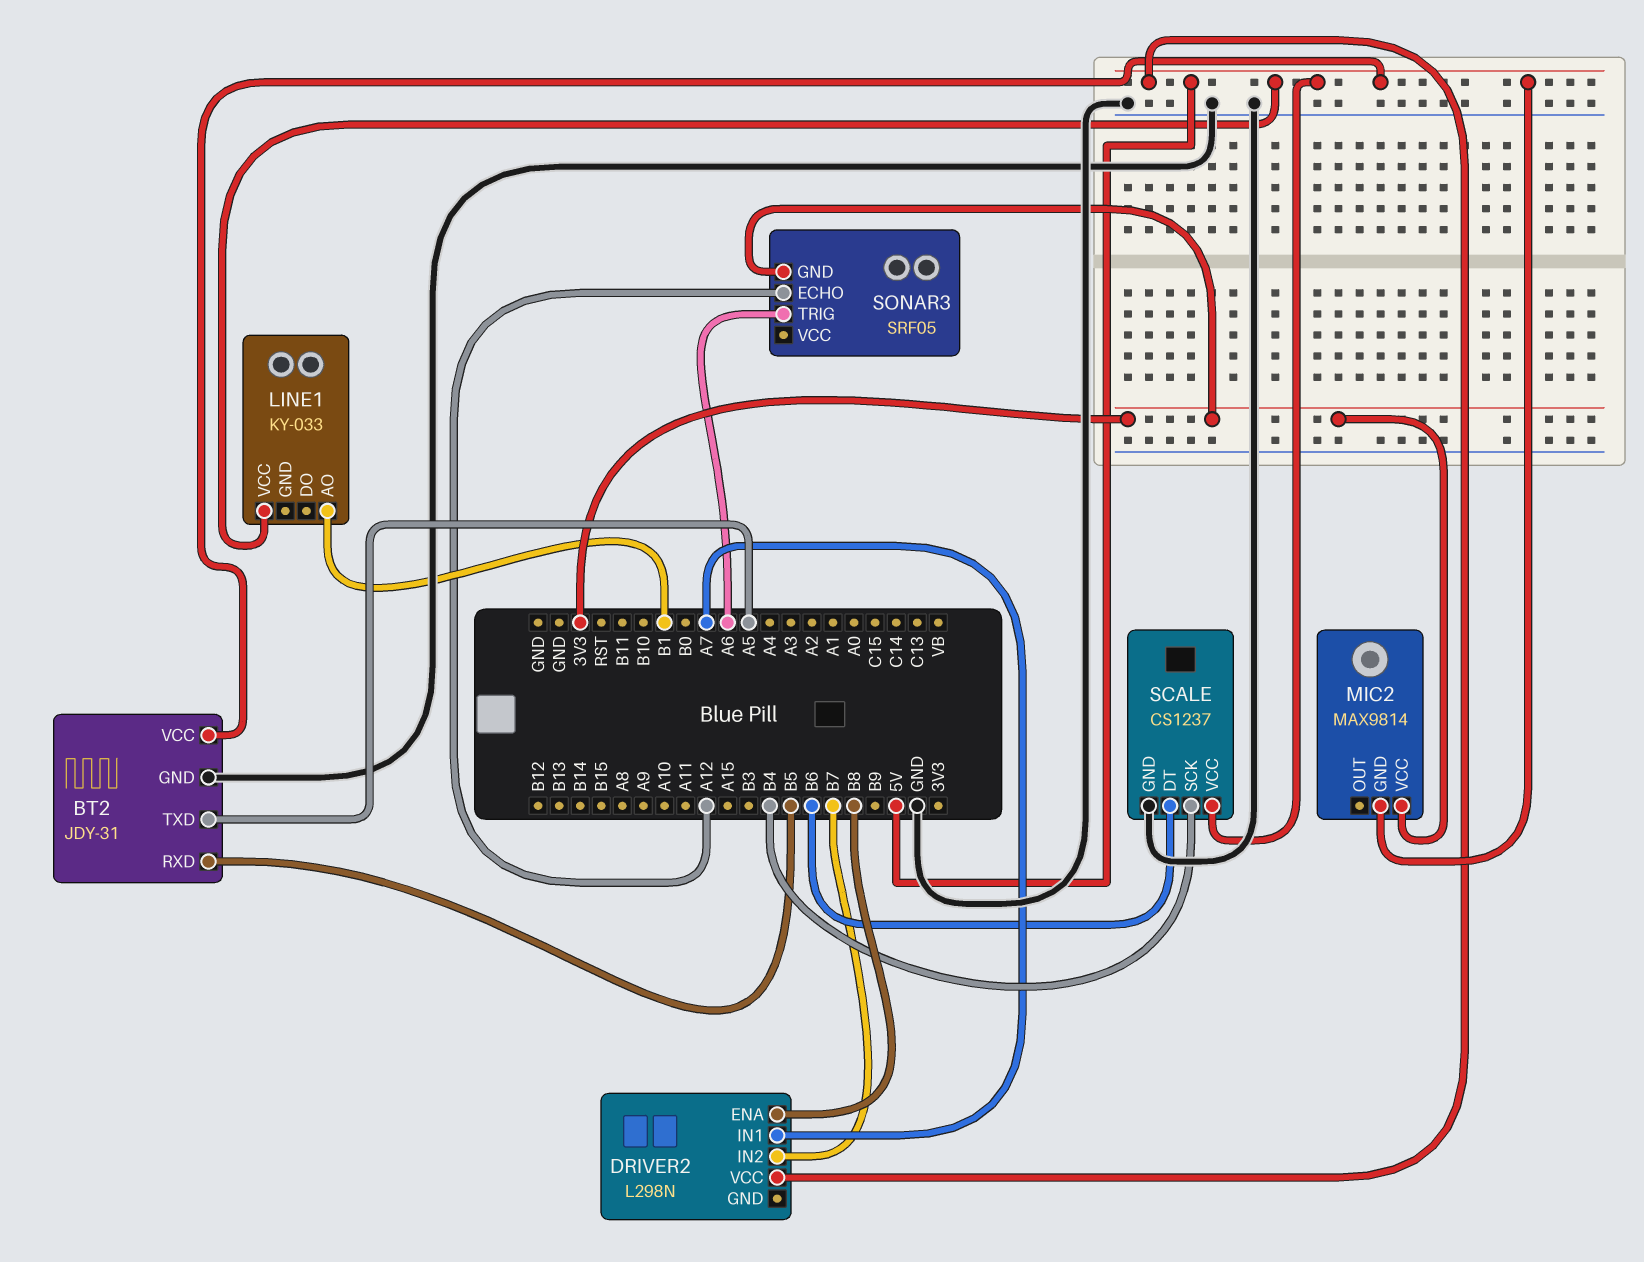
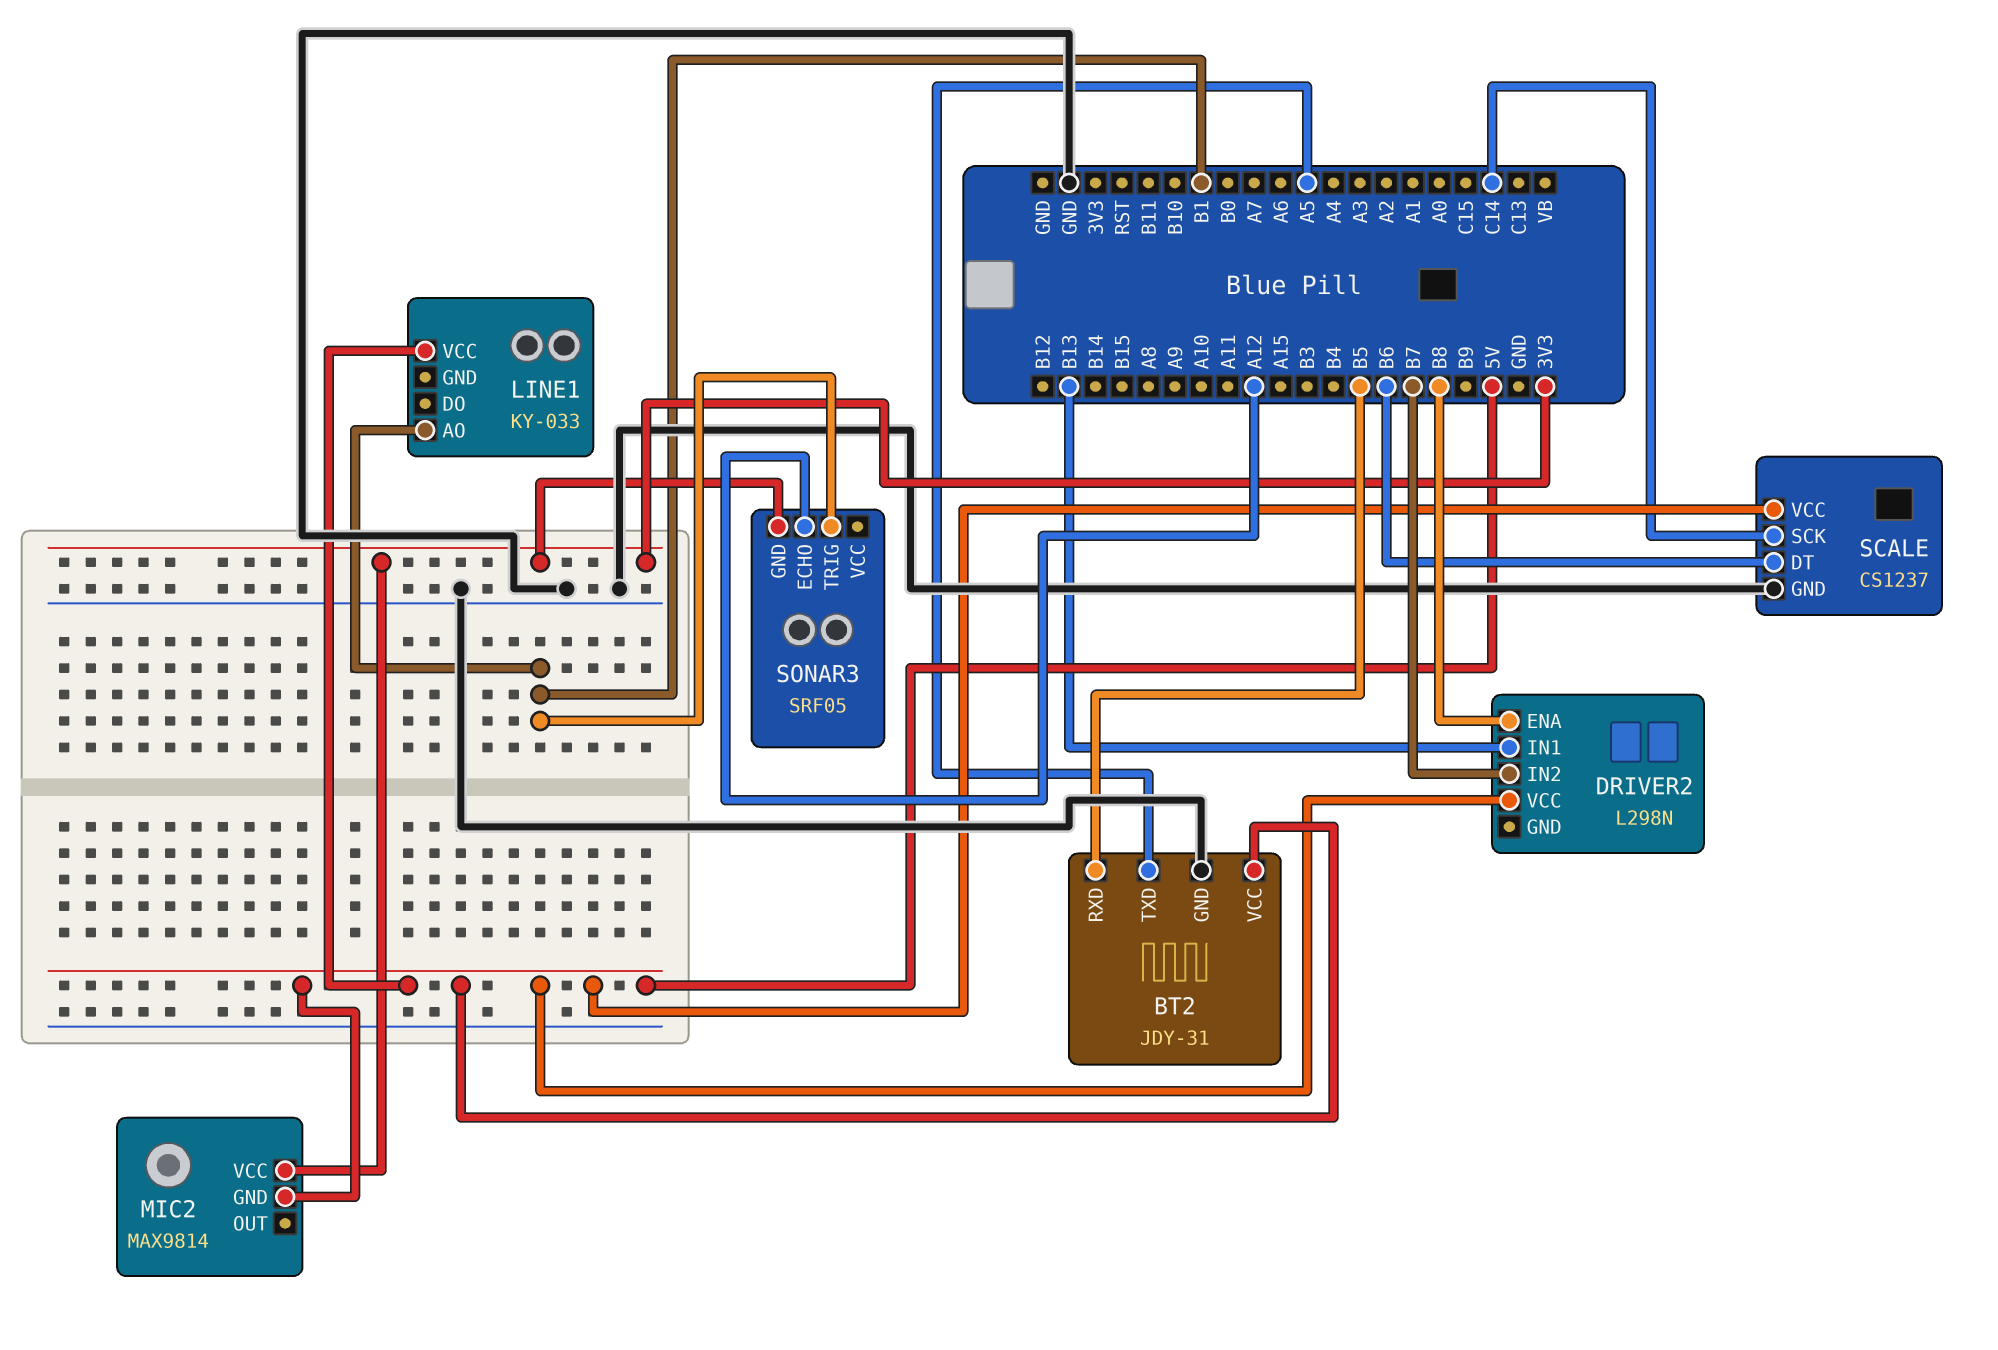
DRIVER2 pin IN1: A7 -> B13
SCALE pin SCK: B4 -> C14
SONAR3 pin TRIG: A6 -> B1

